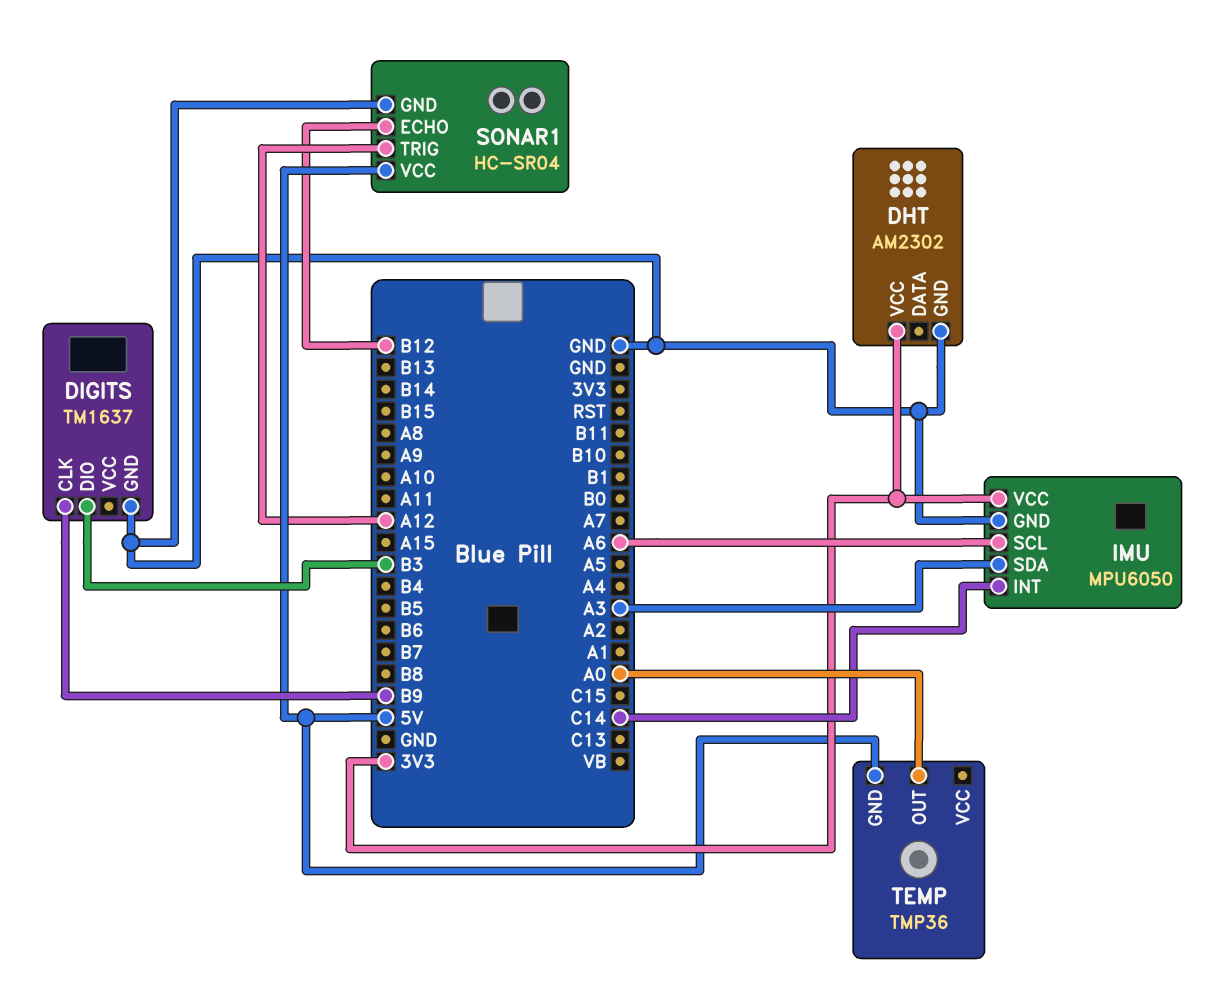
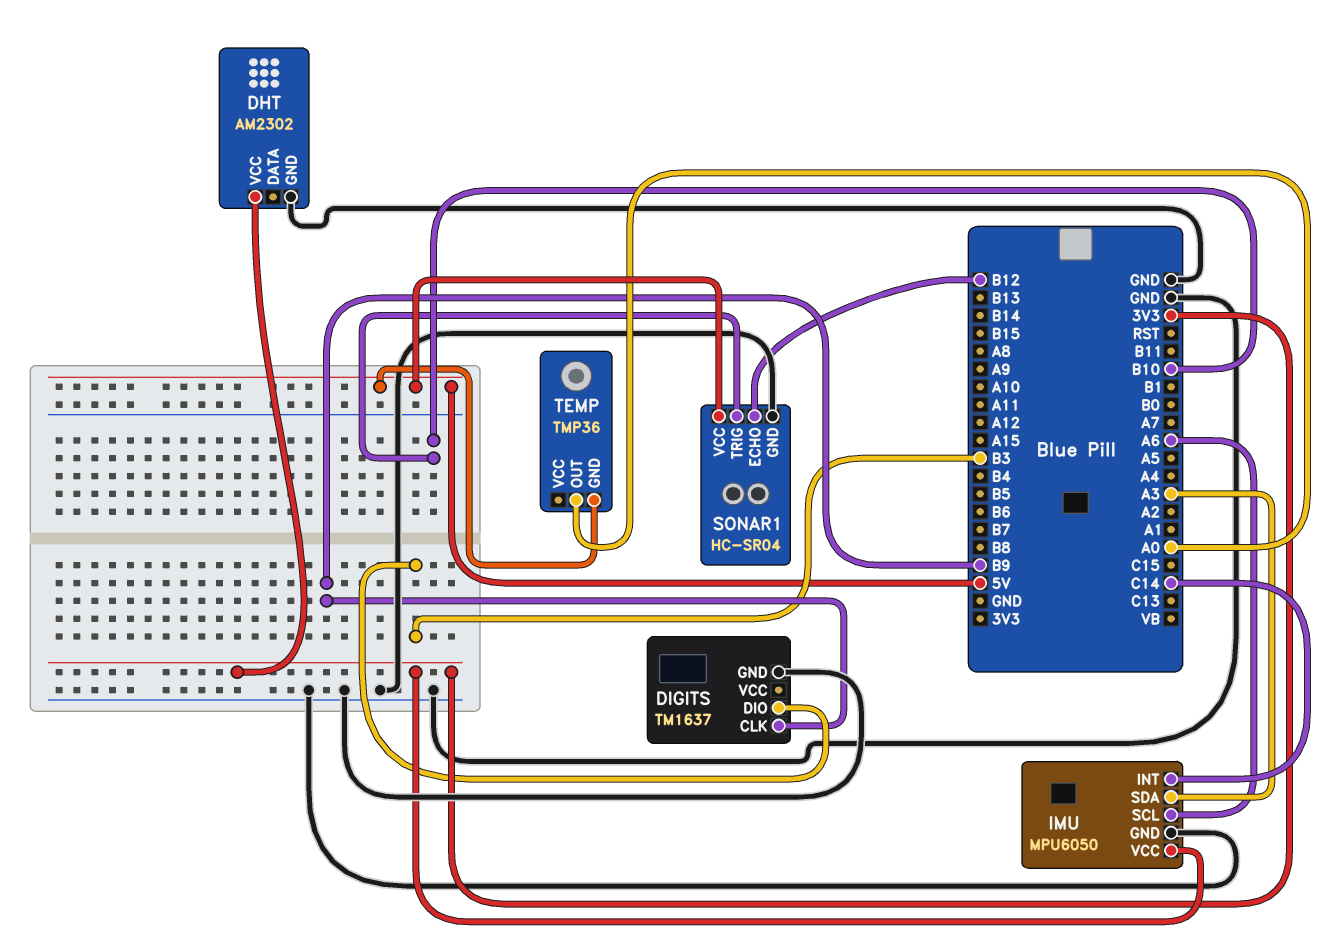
SONAR1 pin TRIG: A12 -> B10

